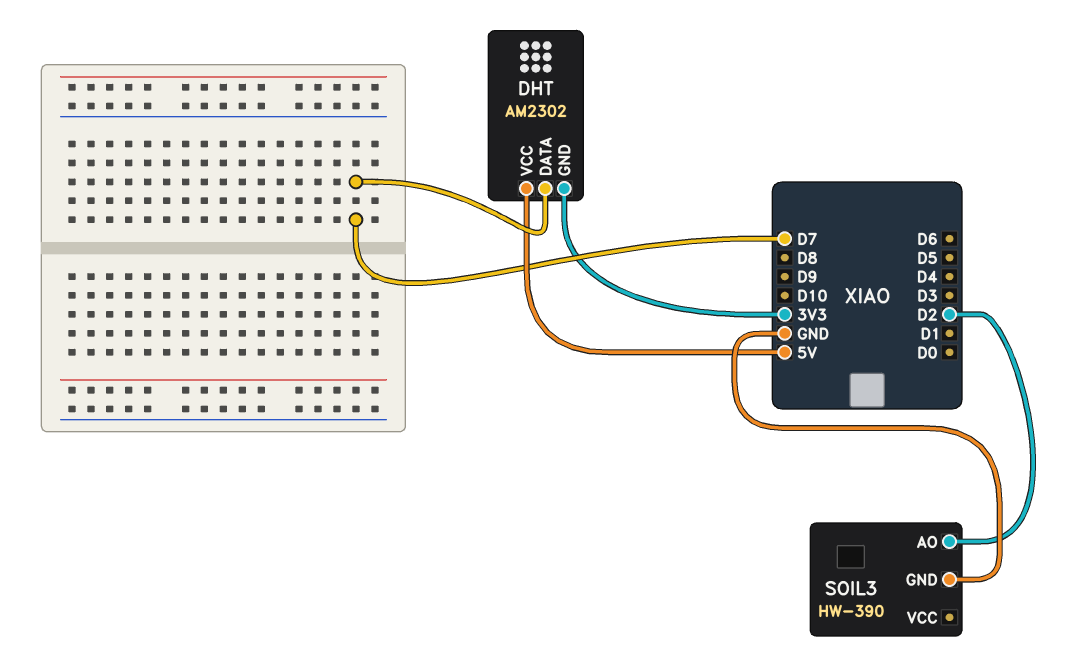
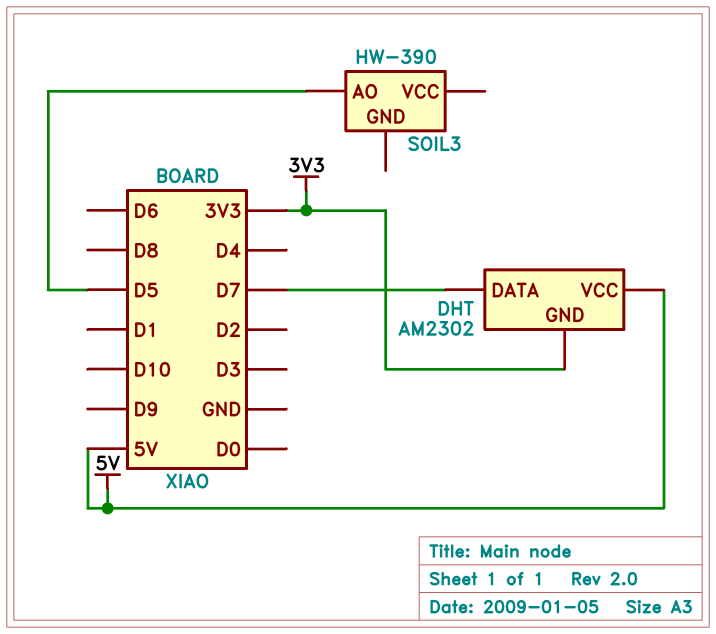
SOIL3 pin AO: D2 -> D5
SOIL3 pin GND: GND -> none

